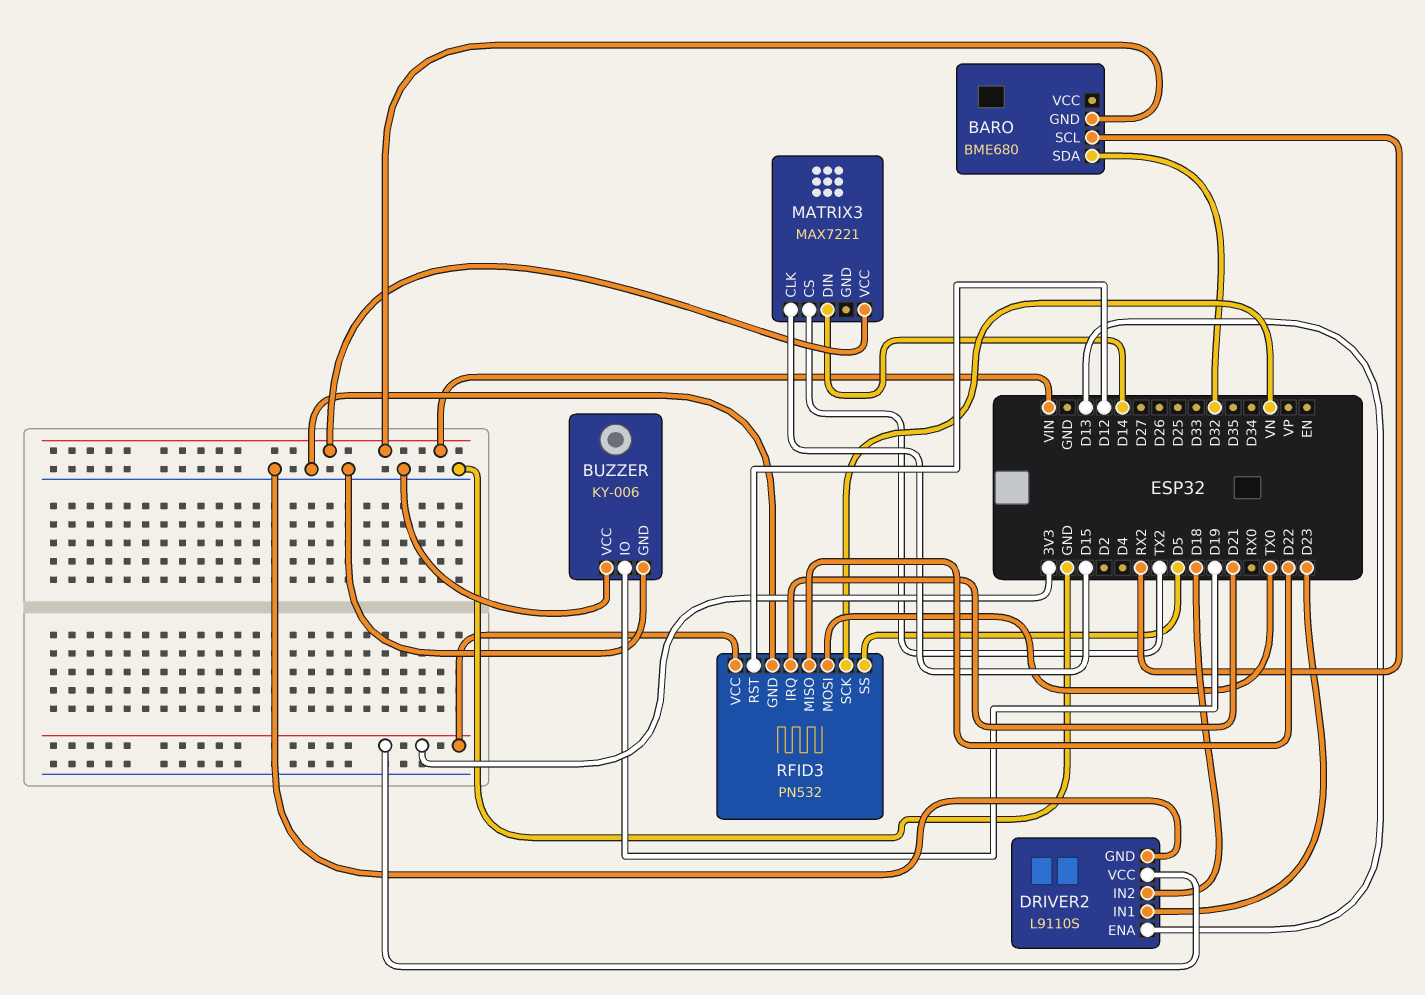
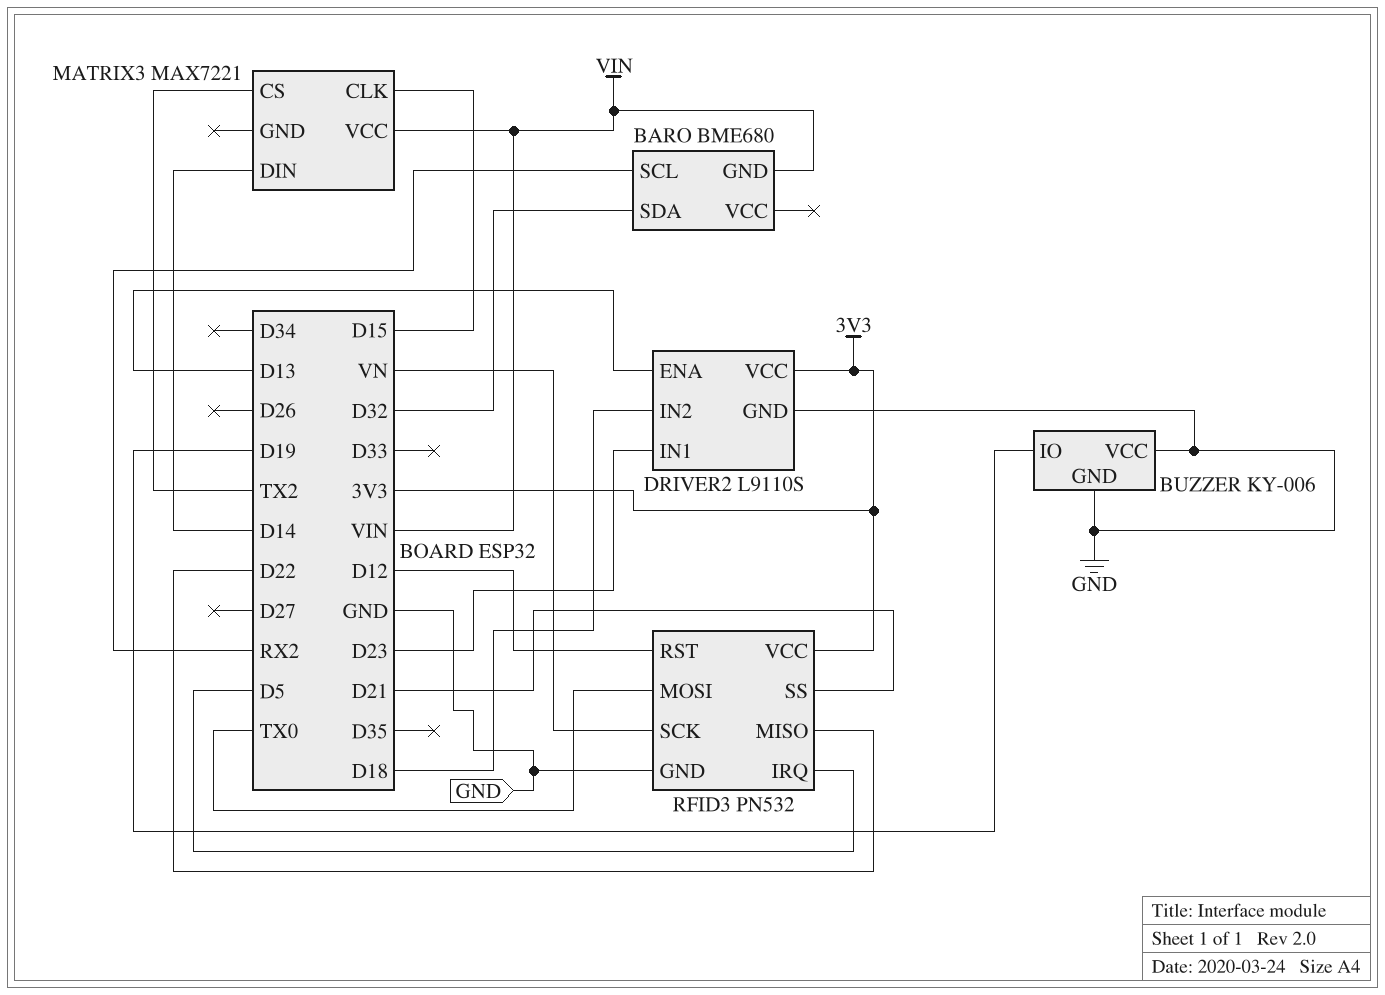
RFID3 pin IRQ: D21 -> D5
RFID3 pin SS: D5 -> D21

